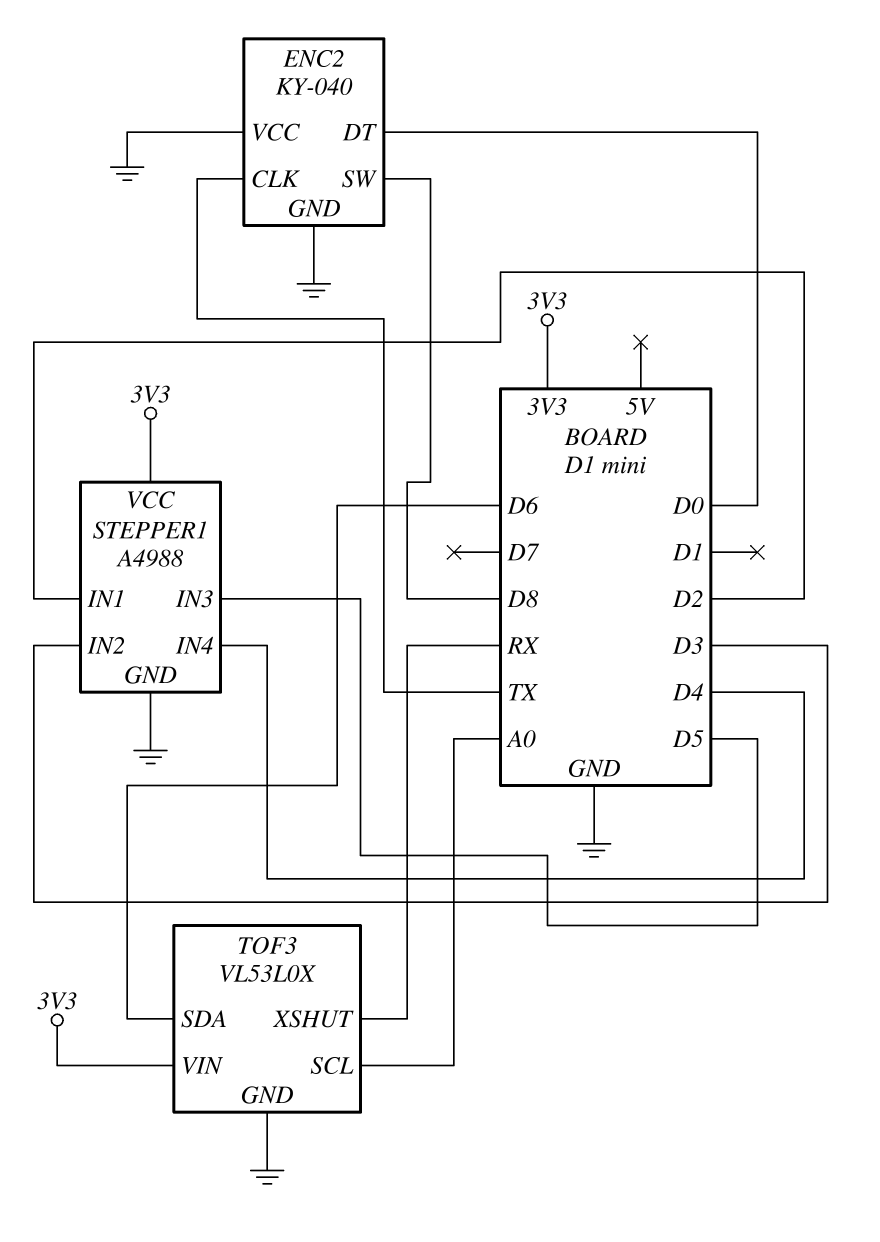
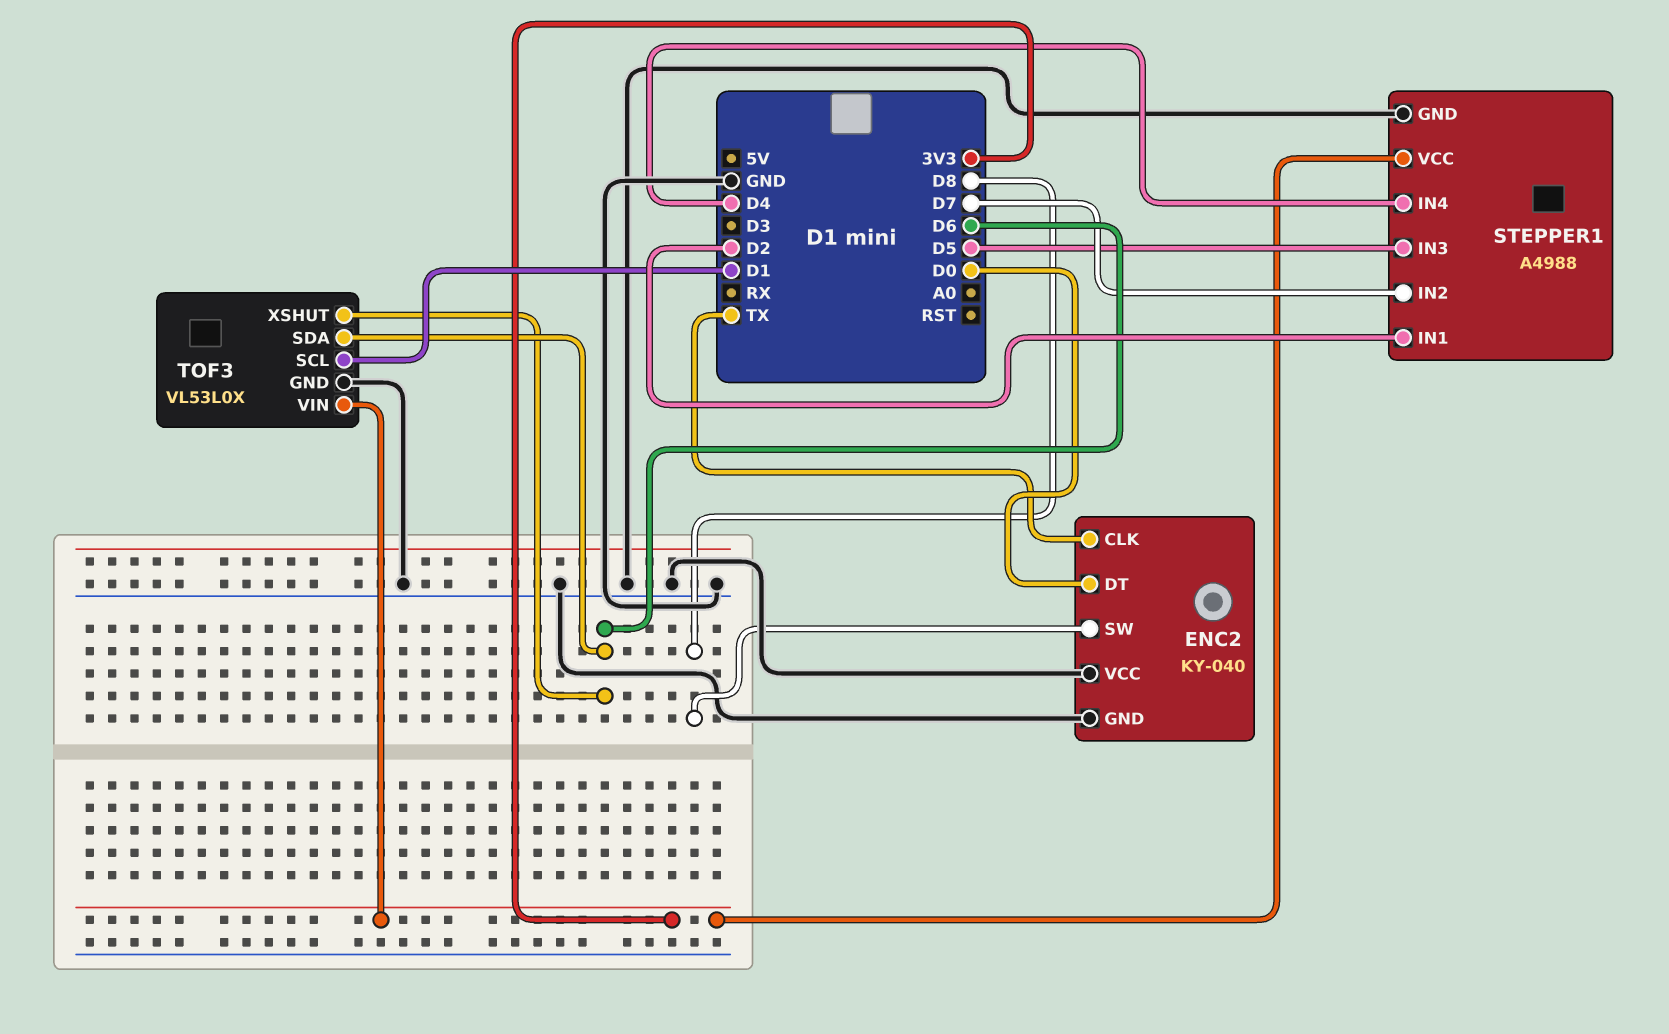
STEPPER1 pin IN2: D3 -> D7
TOF3 pin SCL: A0 -> D1
TOF3 pin XSHUT: RX -> D6

